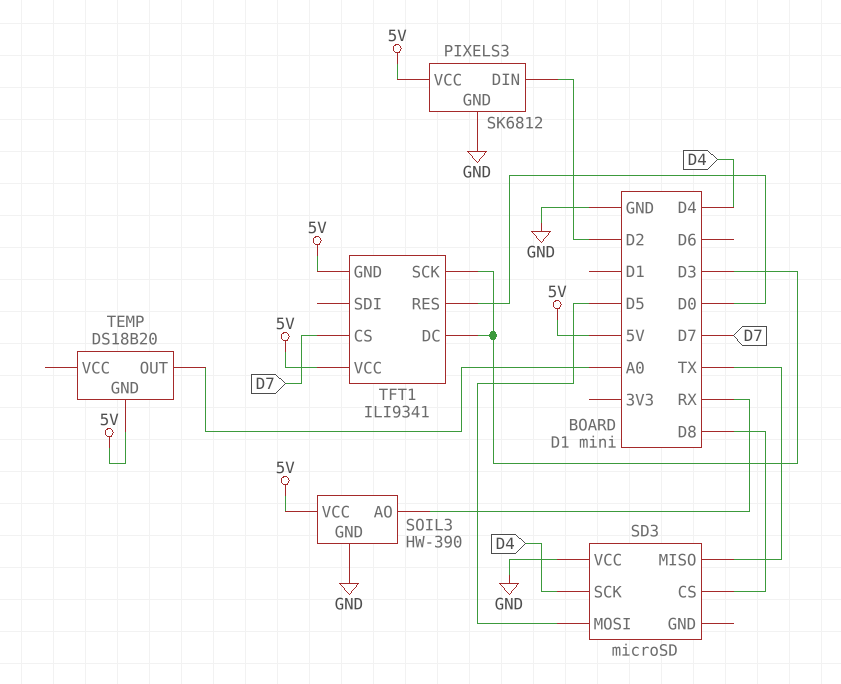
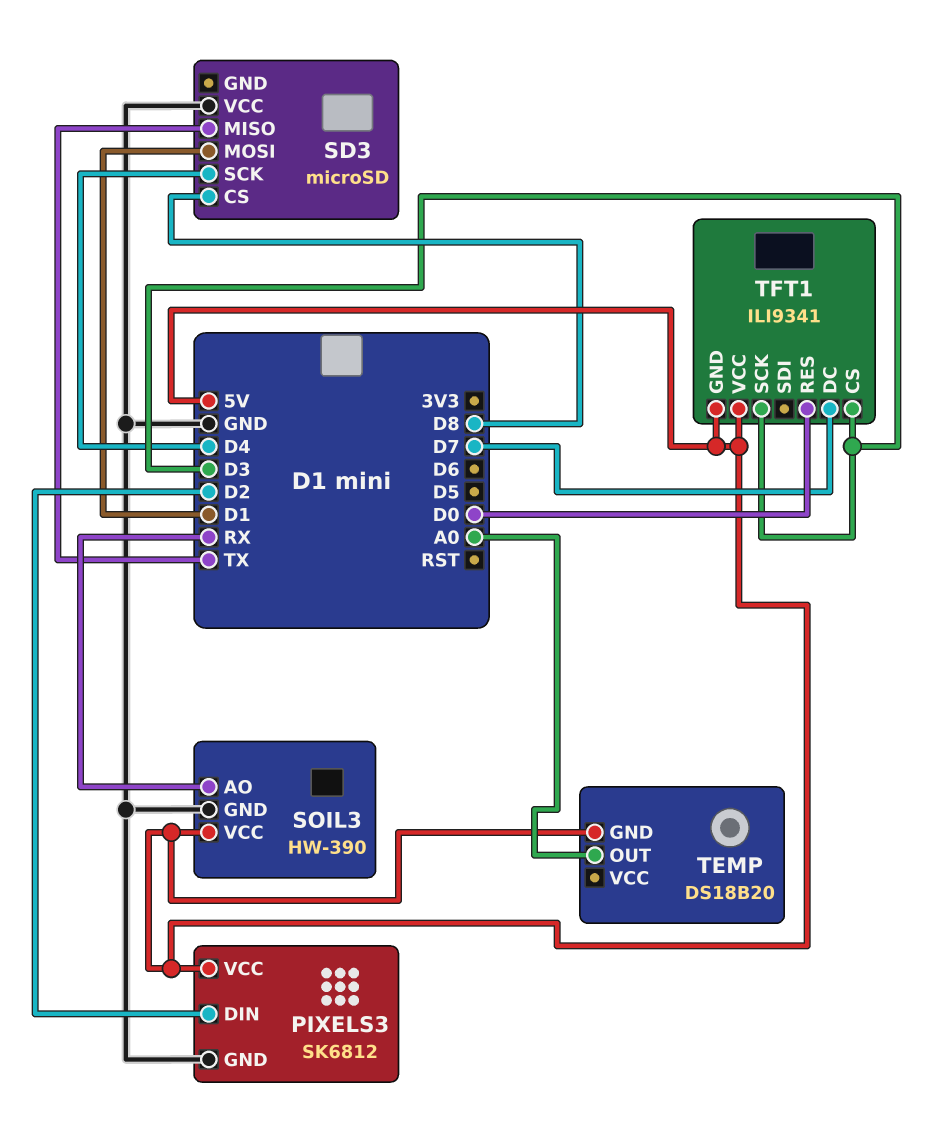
SD3 pin MOSI: D5 -> D1
TFT1 pin CS: D7 -> D3
TFT1 pin DC: D3 -> D7

